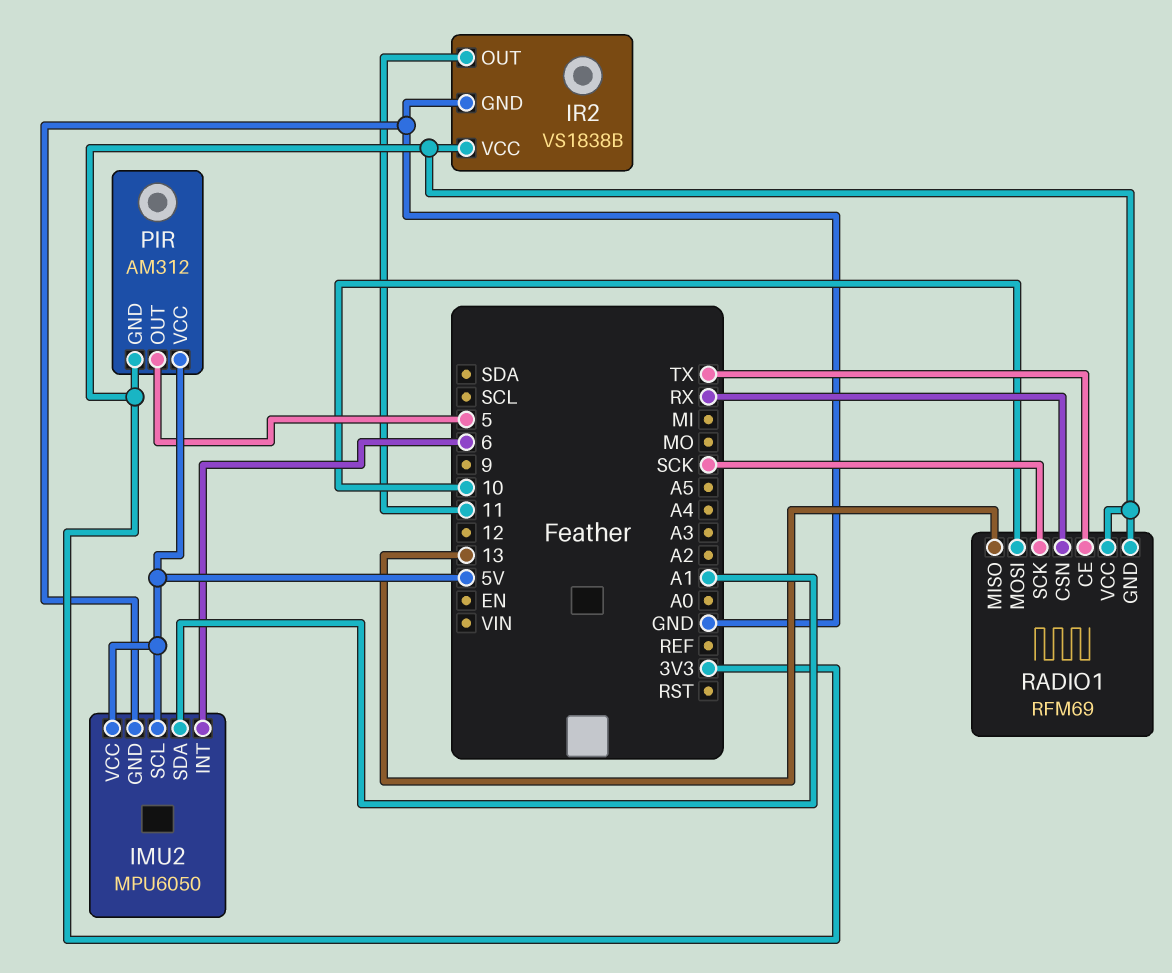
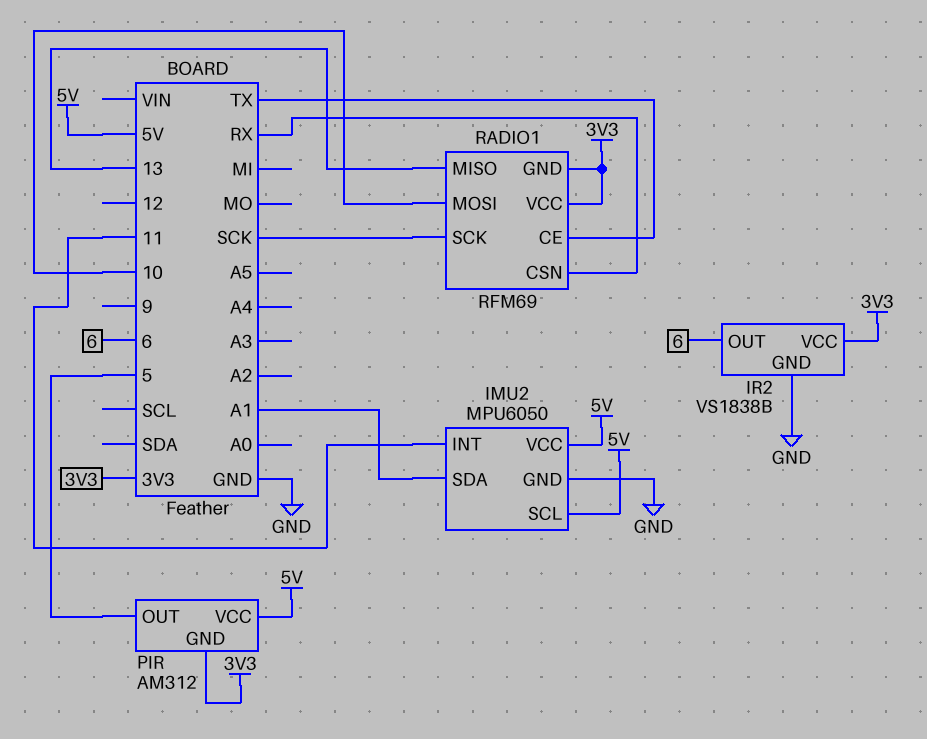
IMU2 pin INT: 6 -> 11
IR2 pin OUT: 11 -> 6

